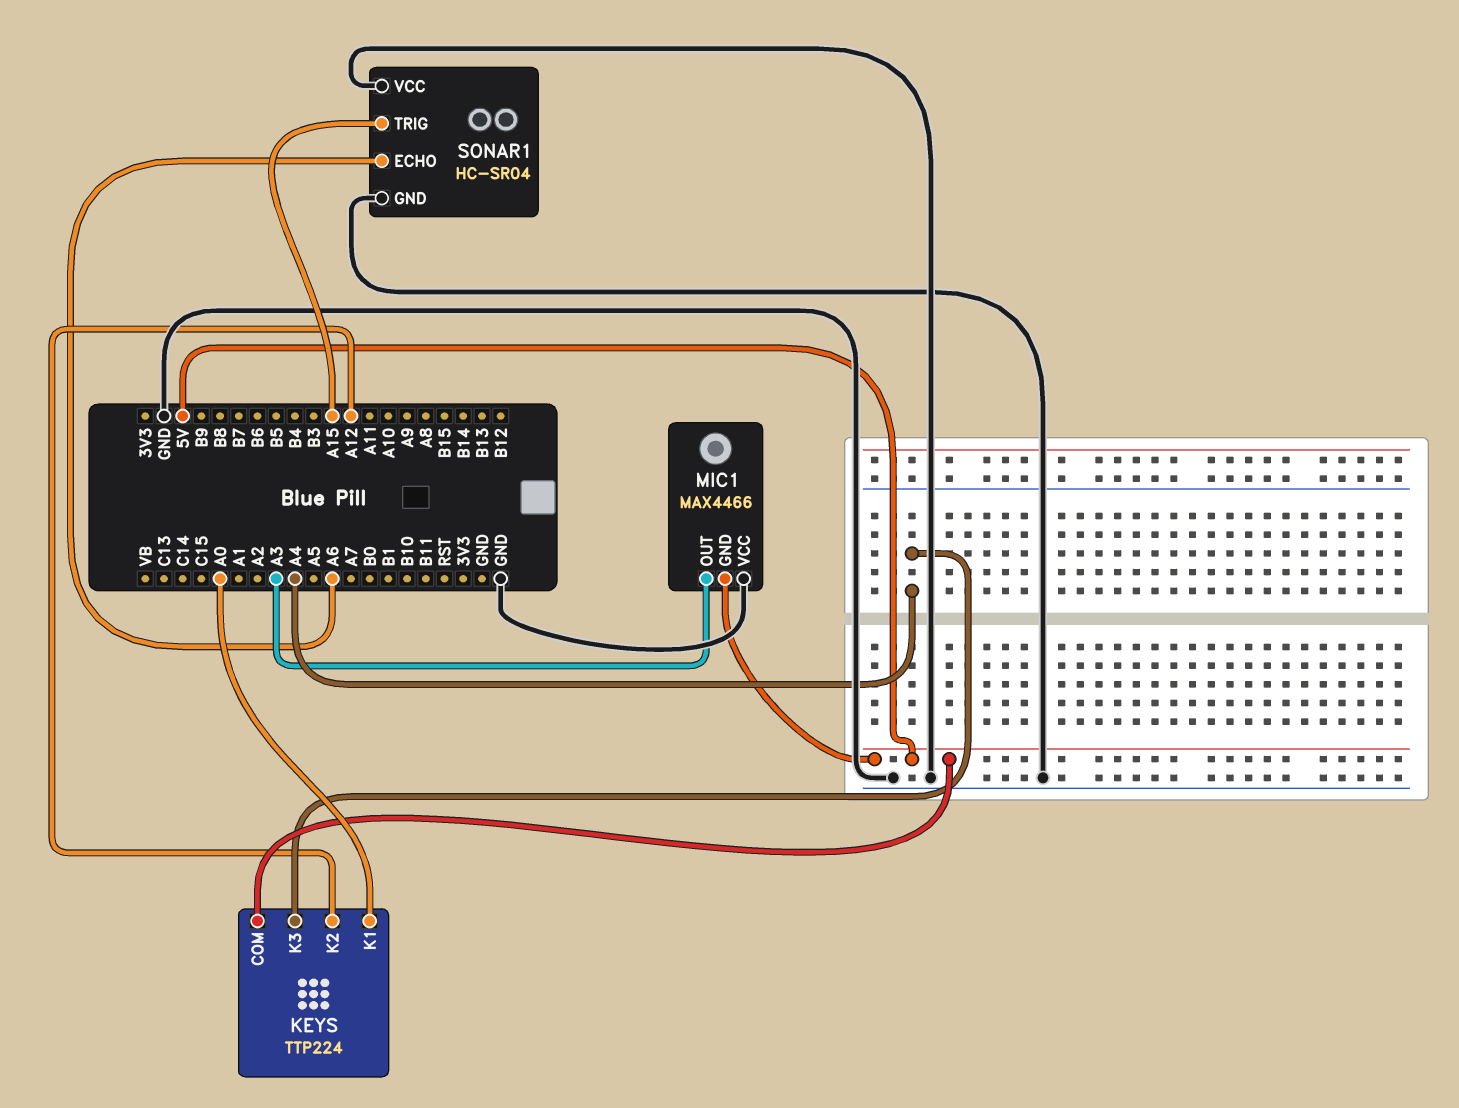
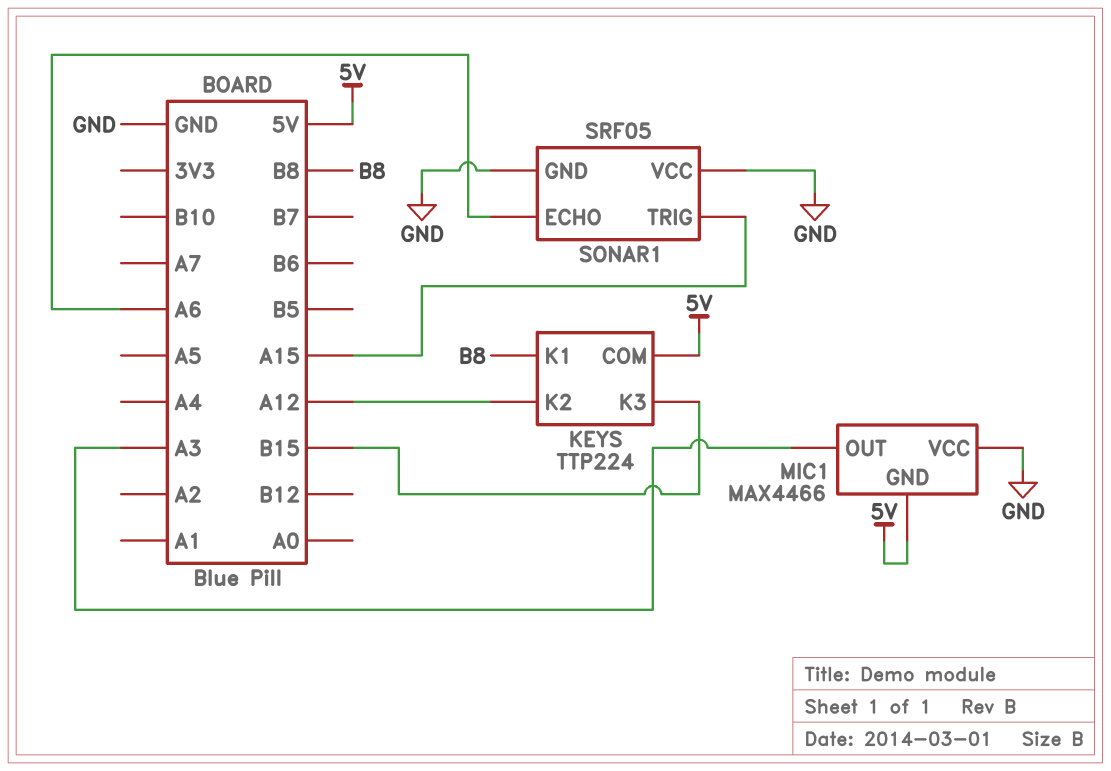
KEYS pin K1: A0 -> B8
KEYS pin K3: A4 -> B15
SONAR1: HC-SR04 -> SRF05

